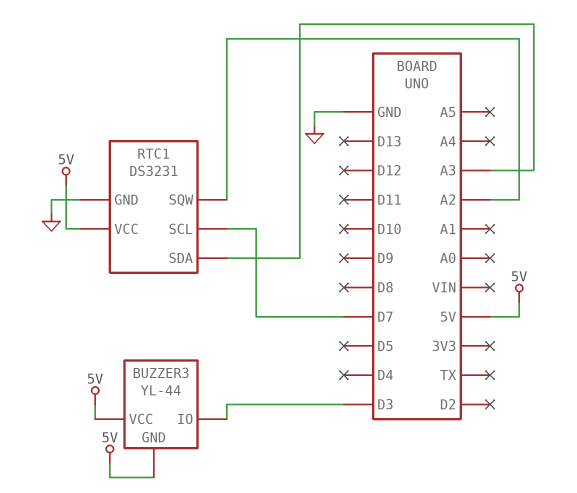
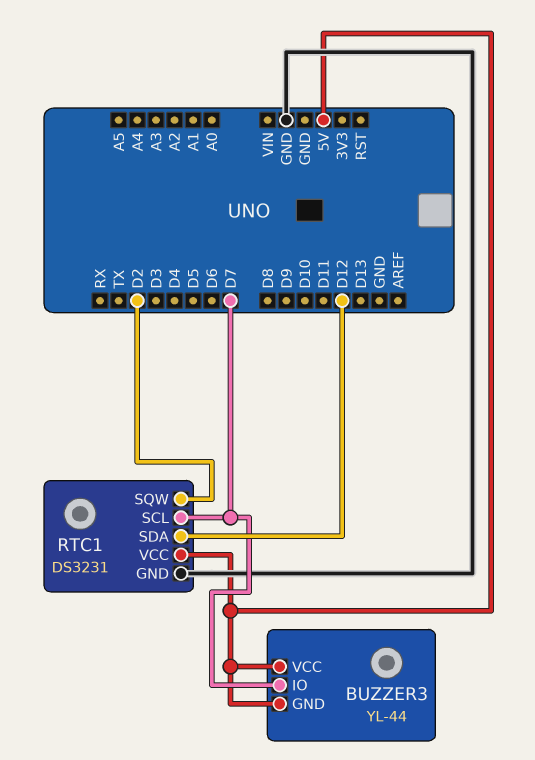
BUZZER3 pin IO: D3 -> D7
RTC1 pin SDA: A3 -> D12
RTC1 pin SQW: A2 -> D2

